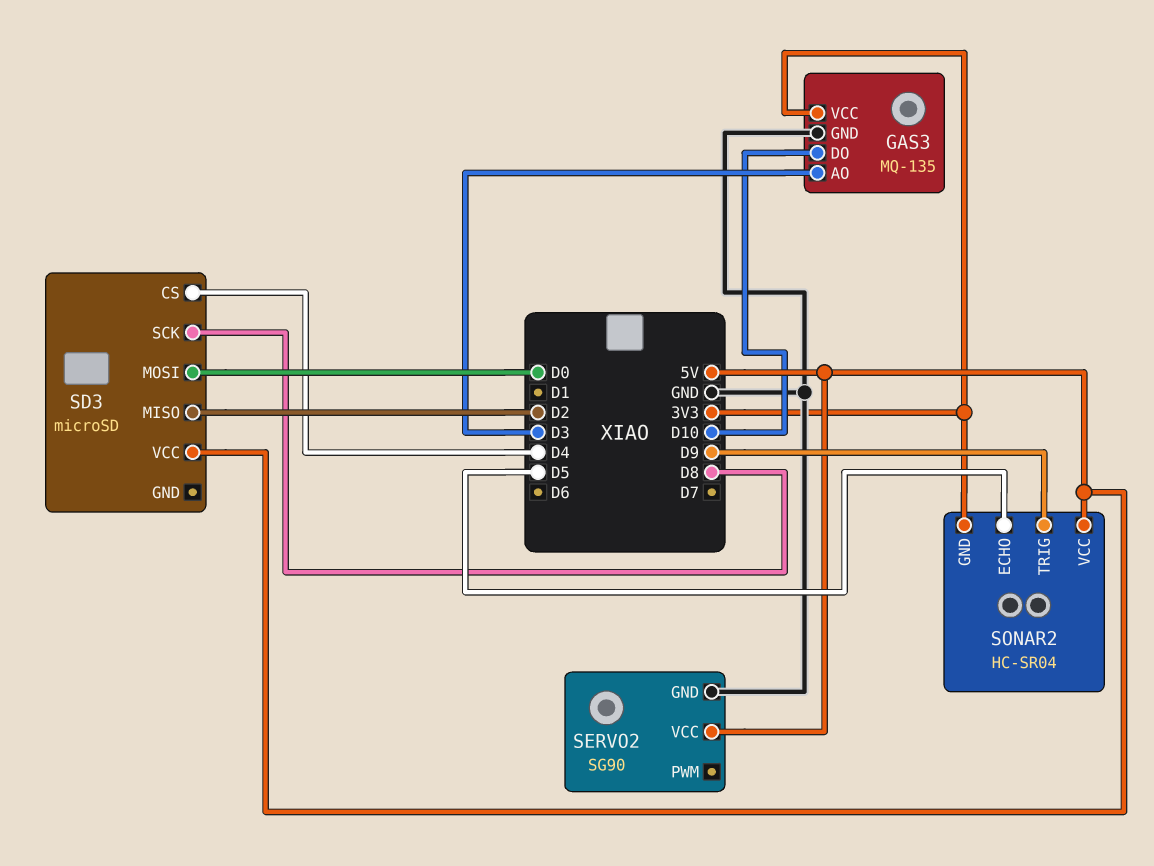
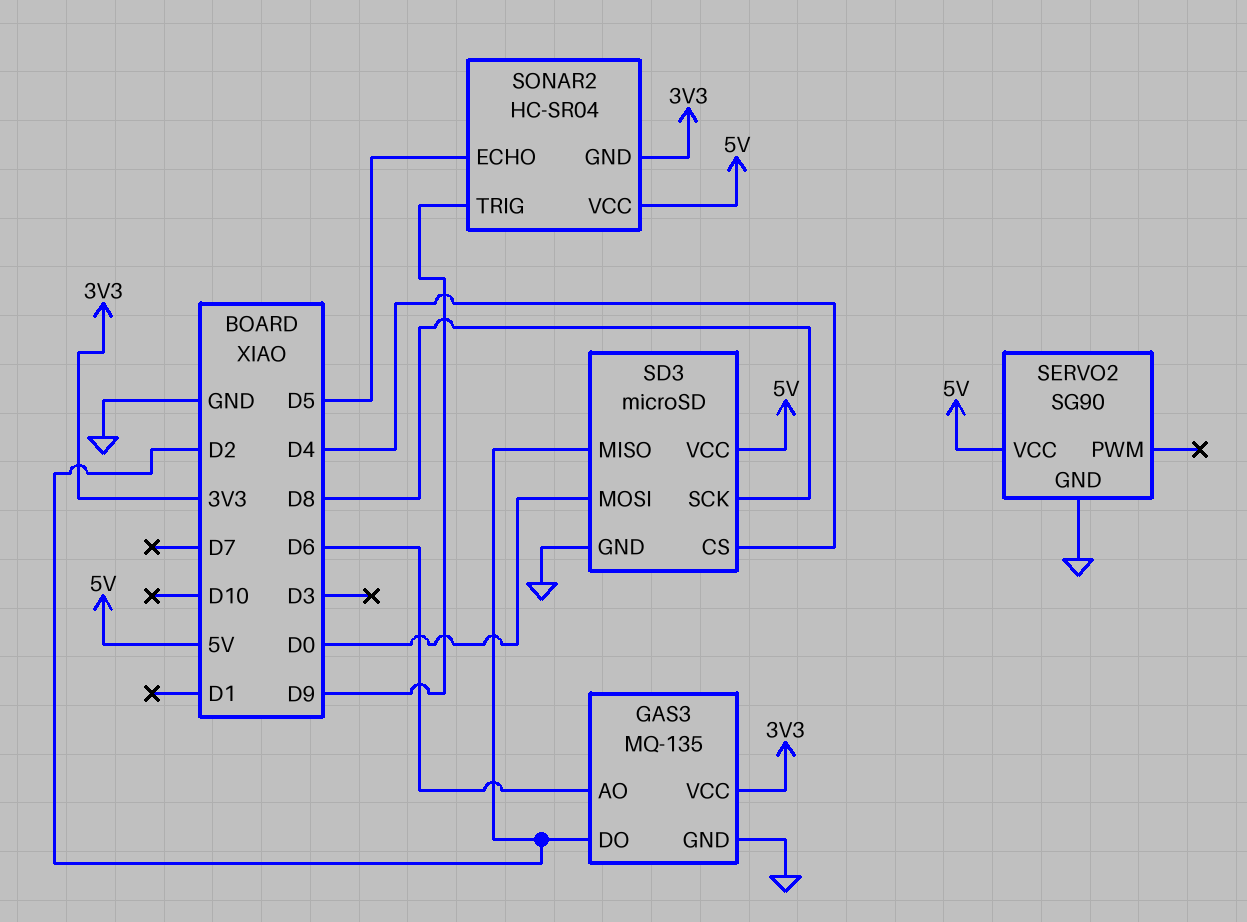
GAS3 pin AO: D3 -> D6
GAS3 pin DO: D10 -> D2
SD3 pin GND: none -> GND

